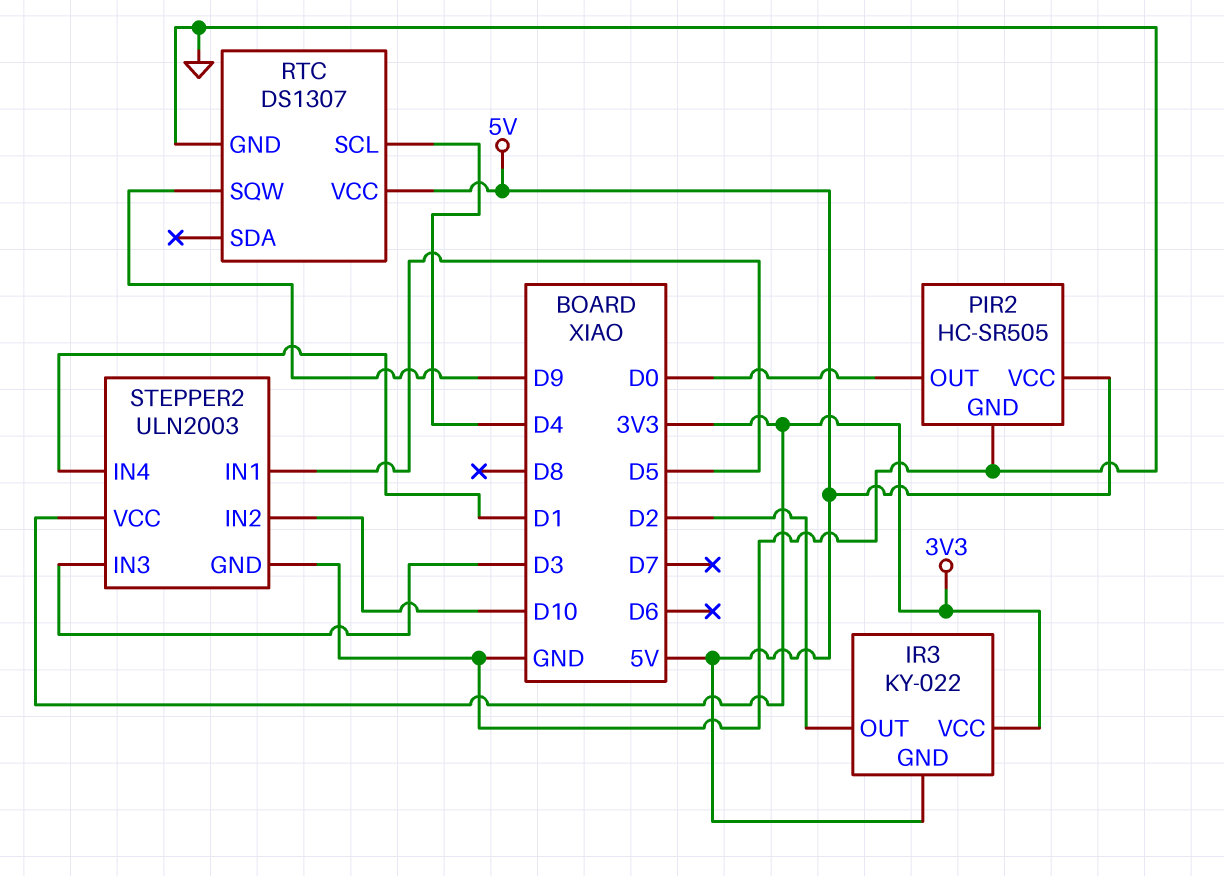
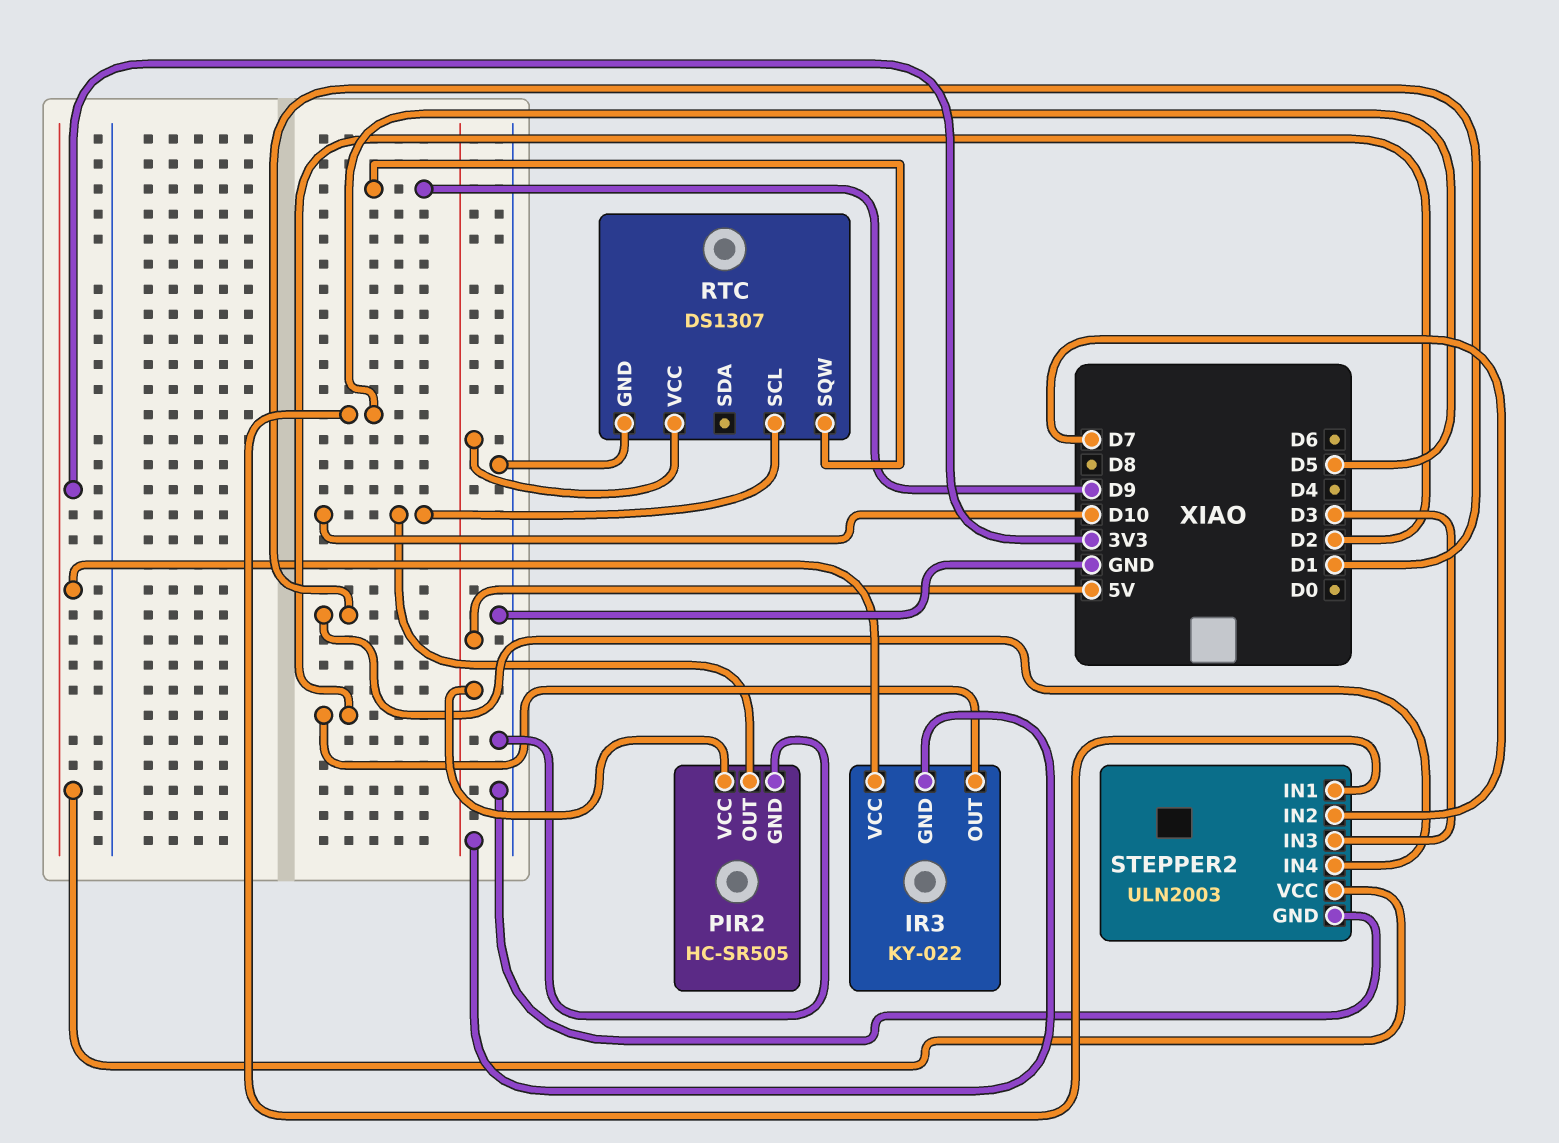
PIR2 pin OUT: D0 -> D10
RTC pin SCL: D4 -> D10
STEPPER2 pin IN2: D10 -> D7

